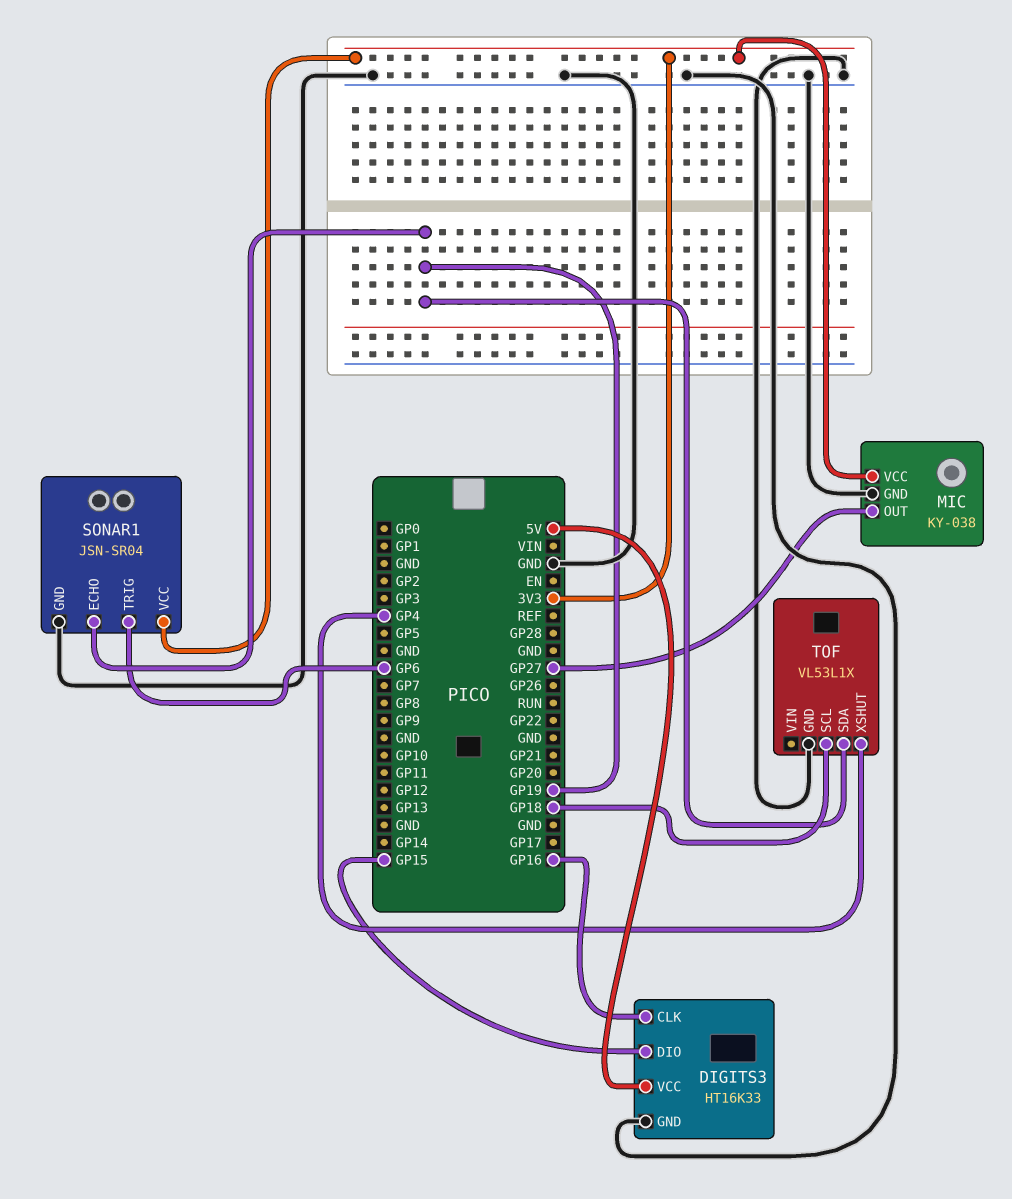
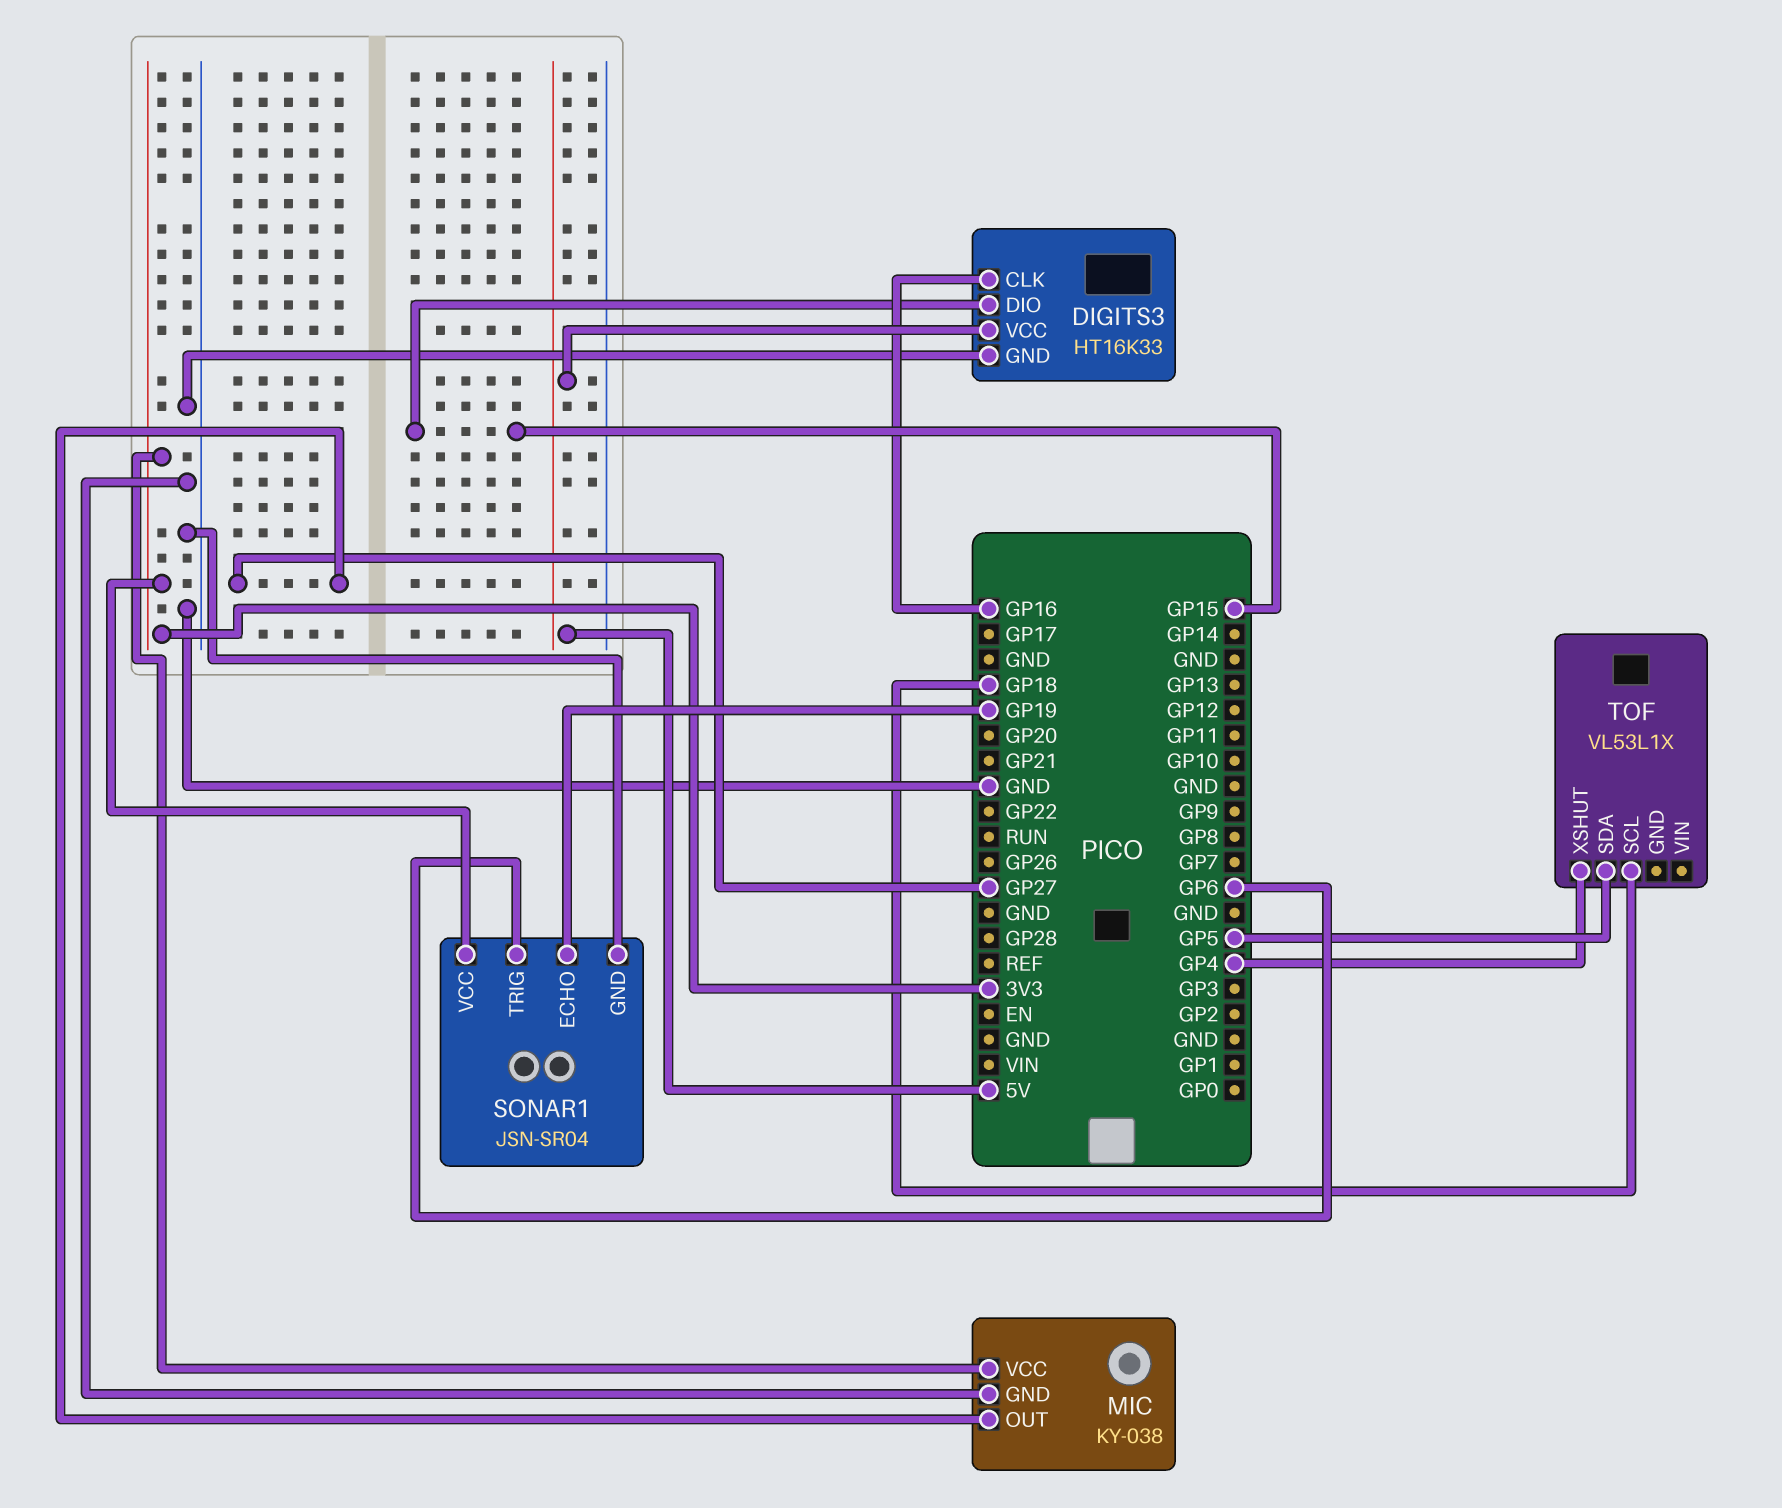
TOF pin GND: GND -> none
TOF pin SDA: GP19 -> GP5

